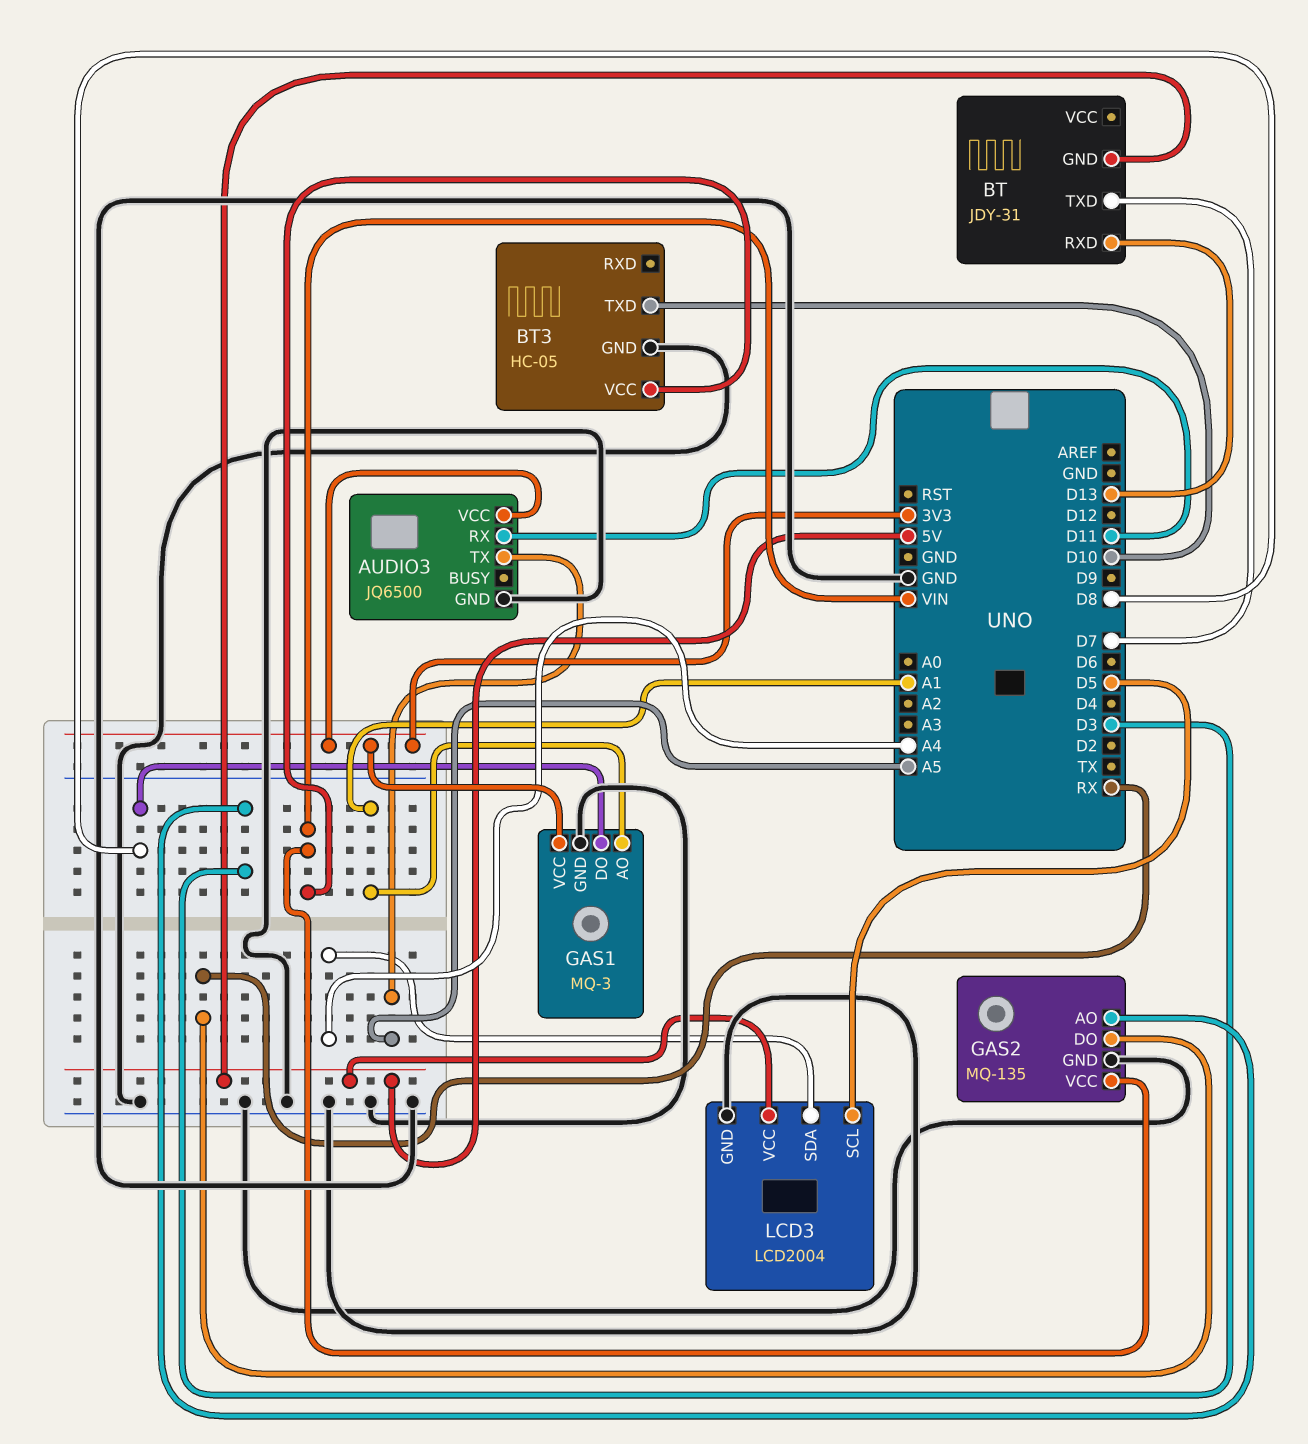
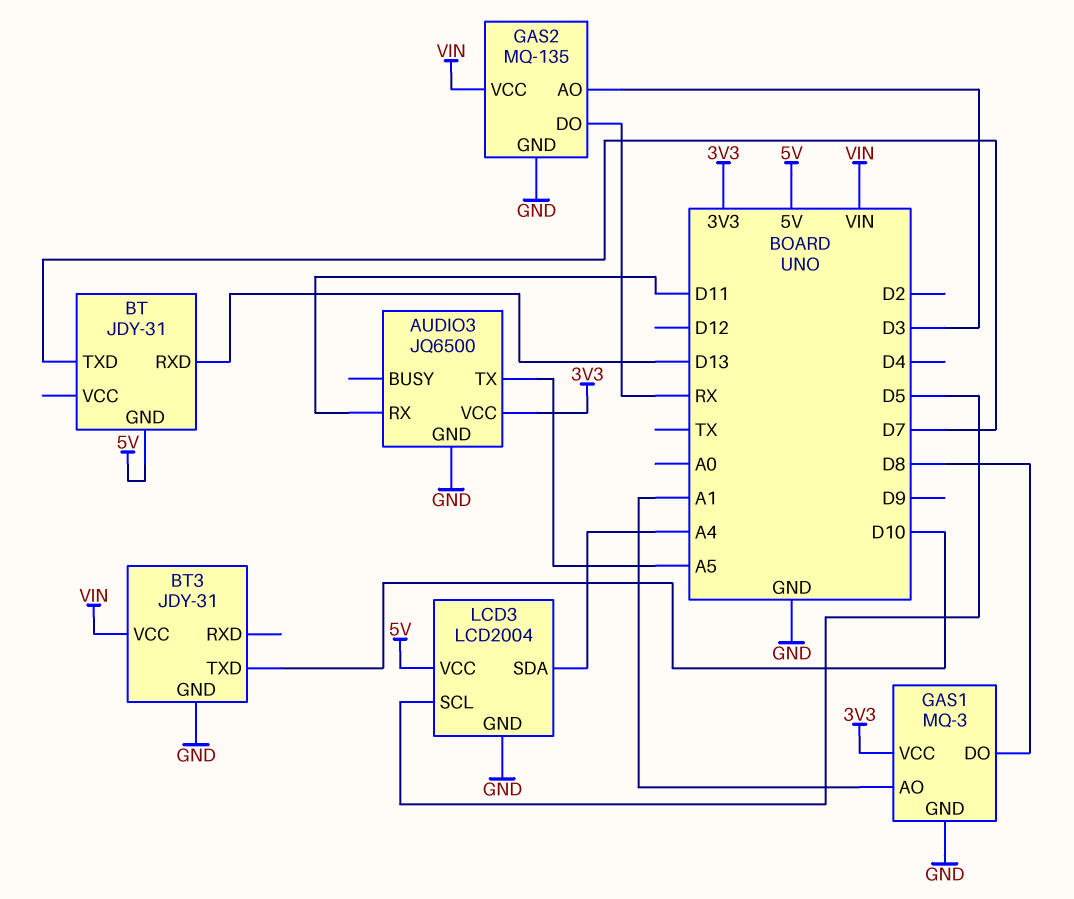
BT3: HC-05 -> JDY-31

